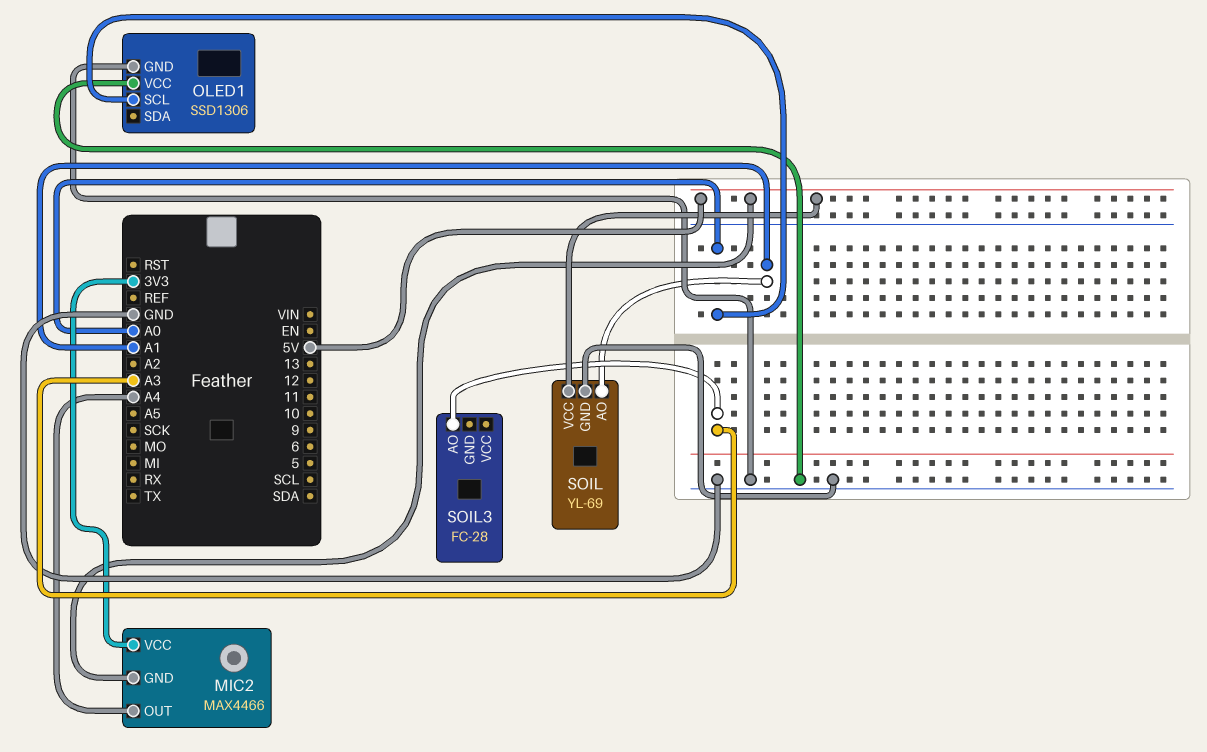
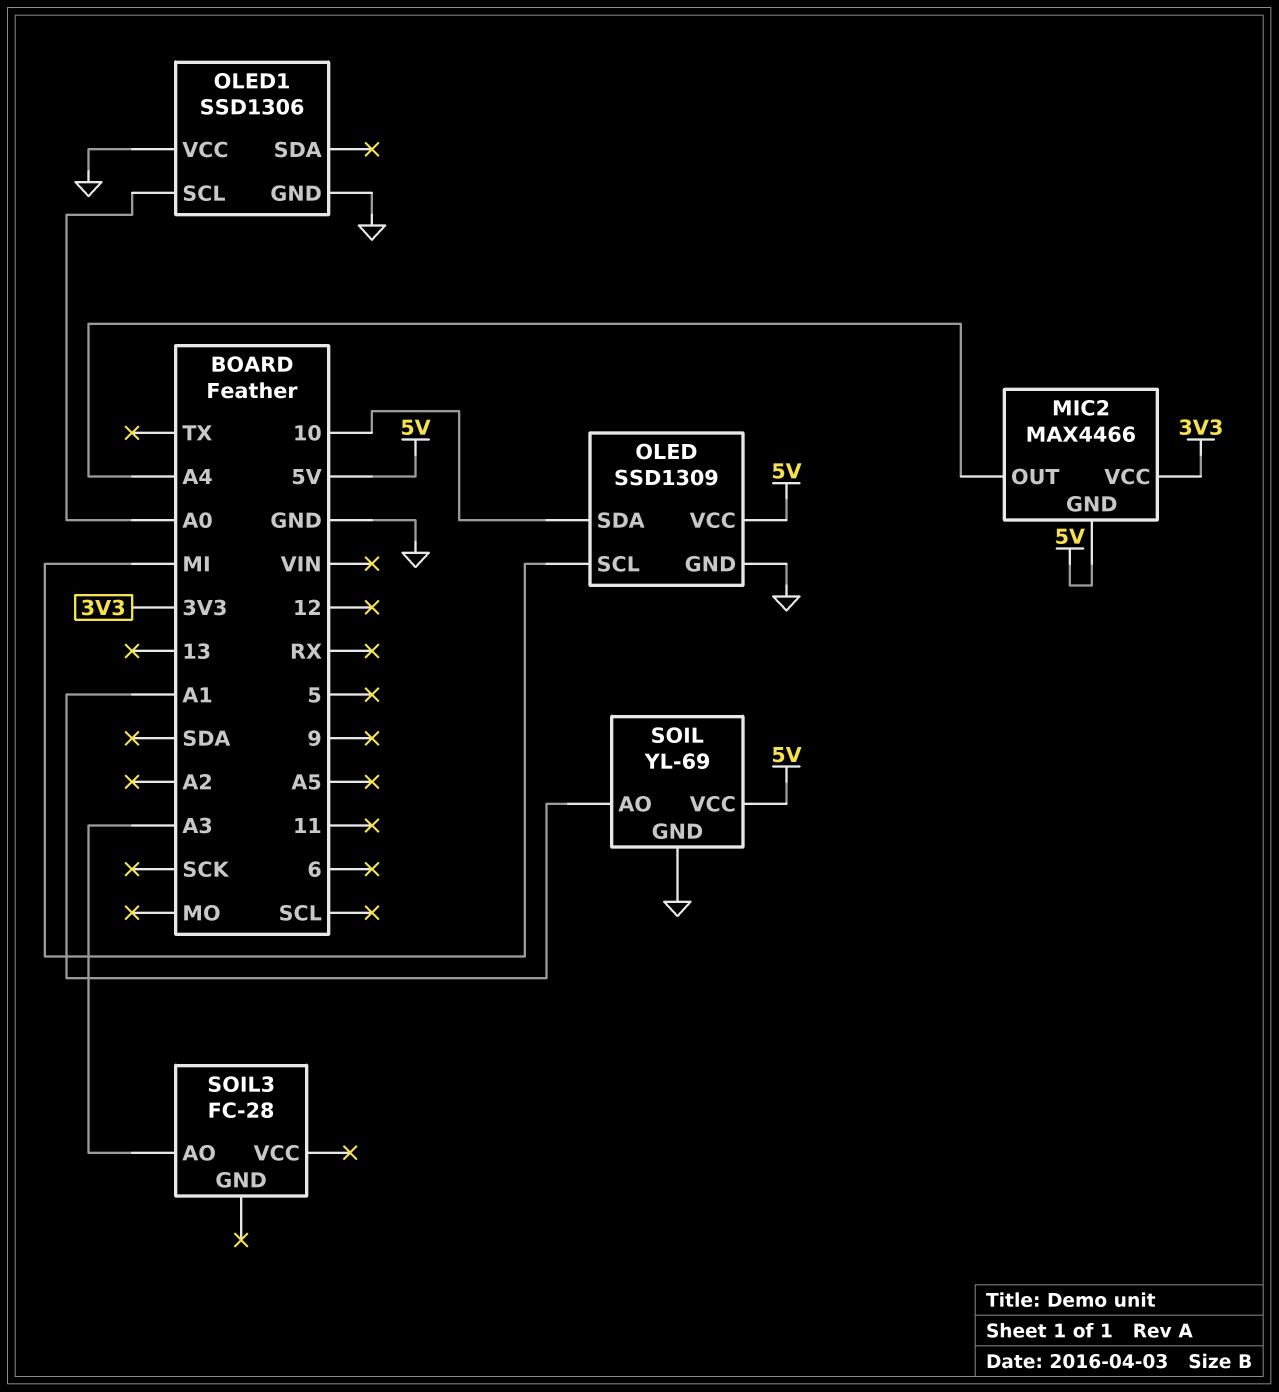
OLED: none -> SSD1309
OLED pin GND: none -> GND
OLED pin SCL: none -> MI
OLED pin SDA: none -> 10
OLED pin VCC: none -> 5V

